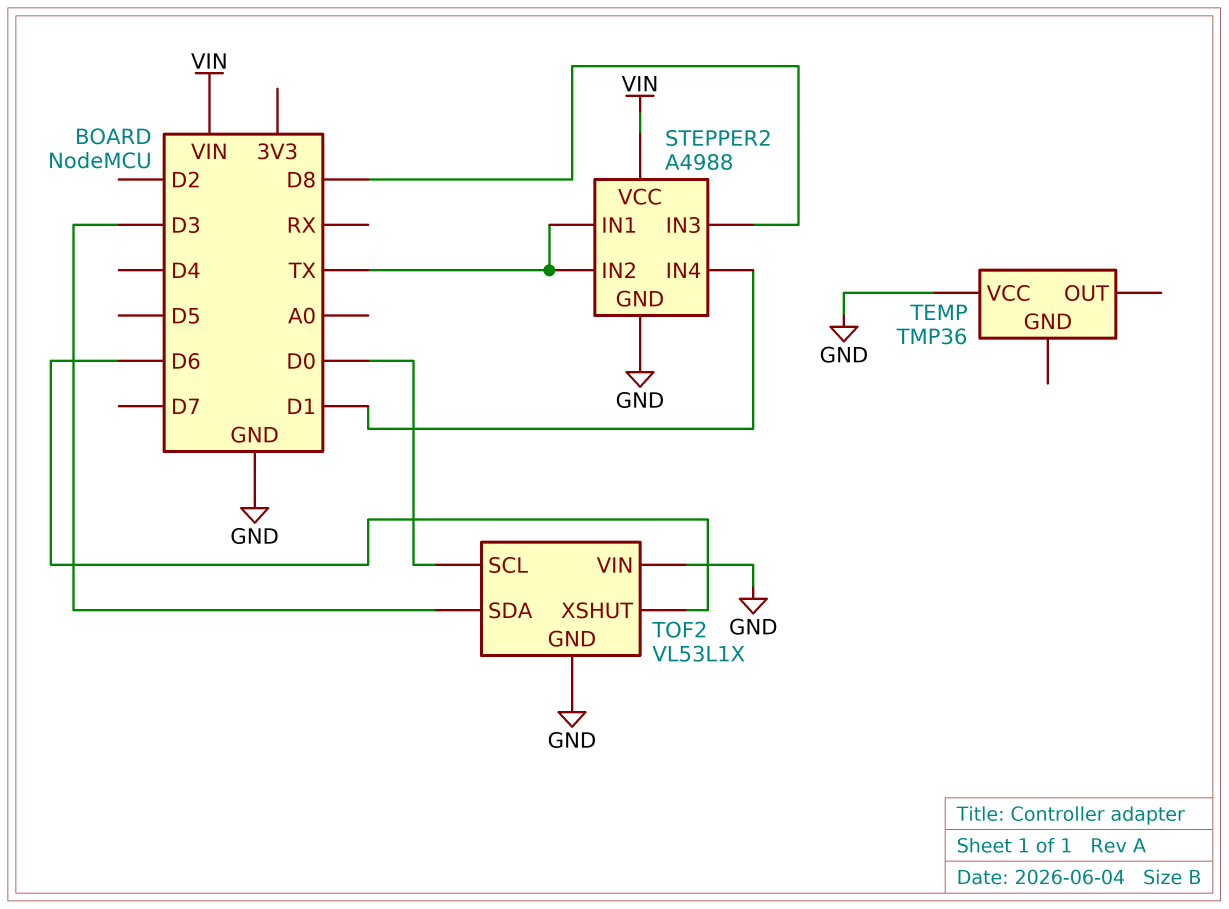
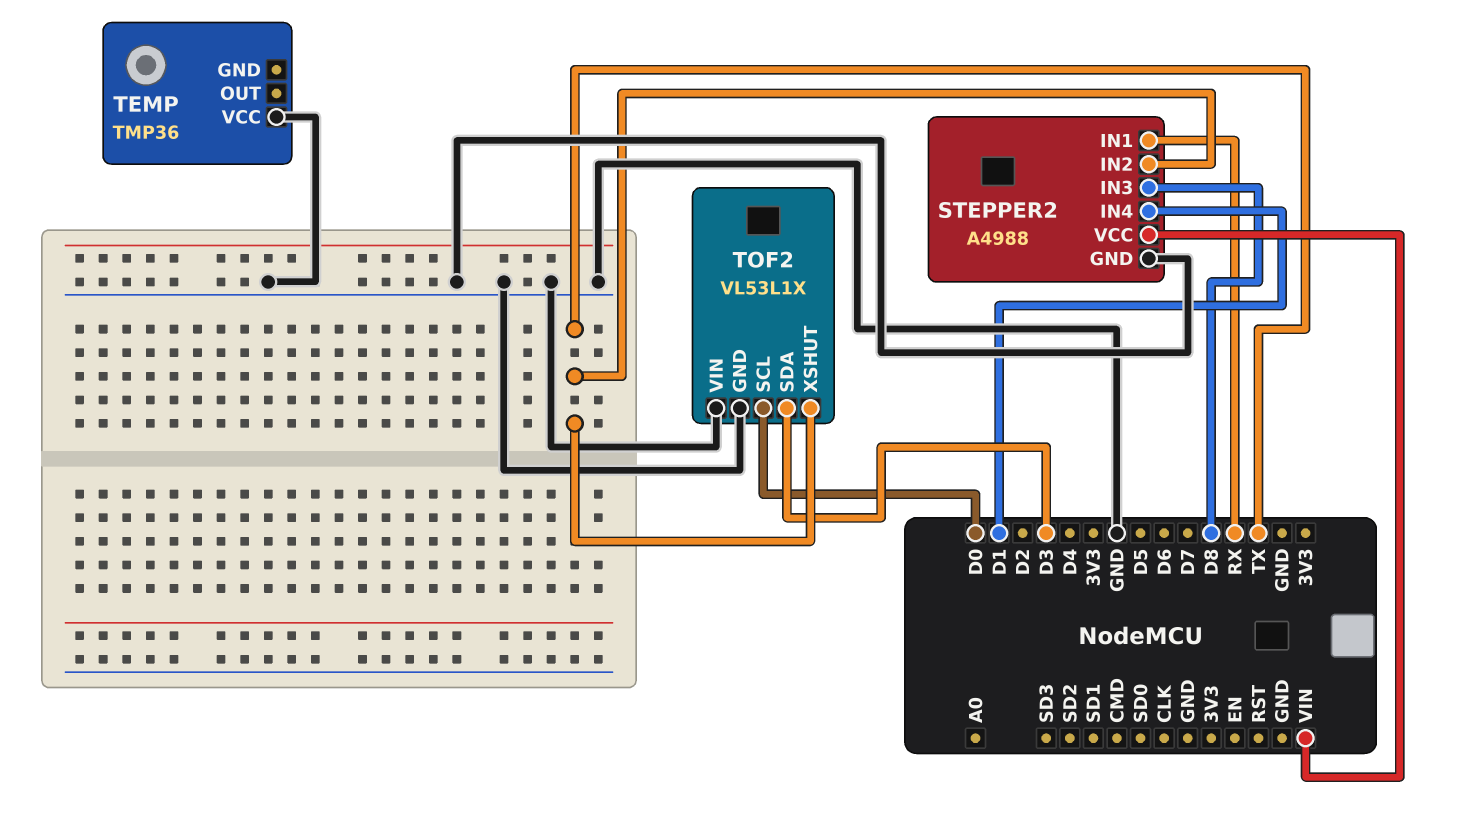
STEPPER2 pin IN1: TX -> RX
TOF2 pin XSHUT: D6 -> TX

